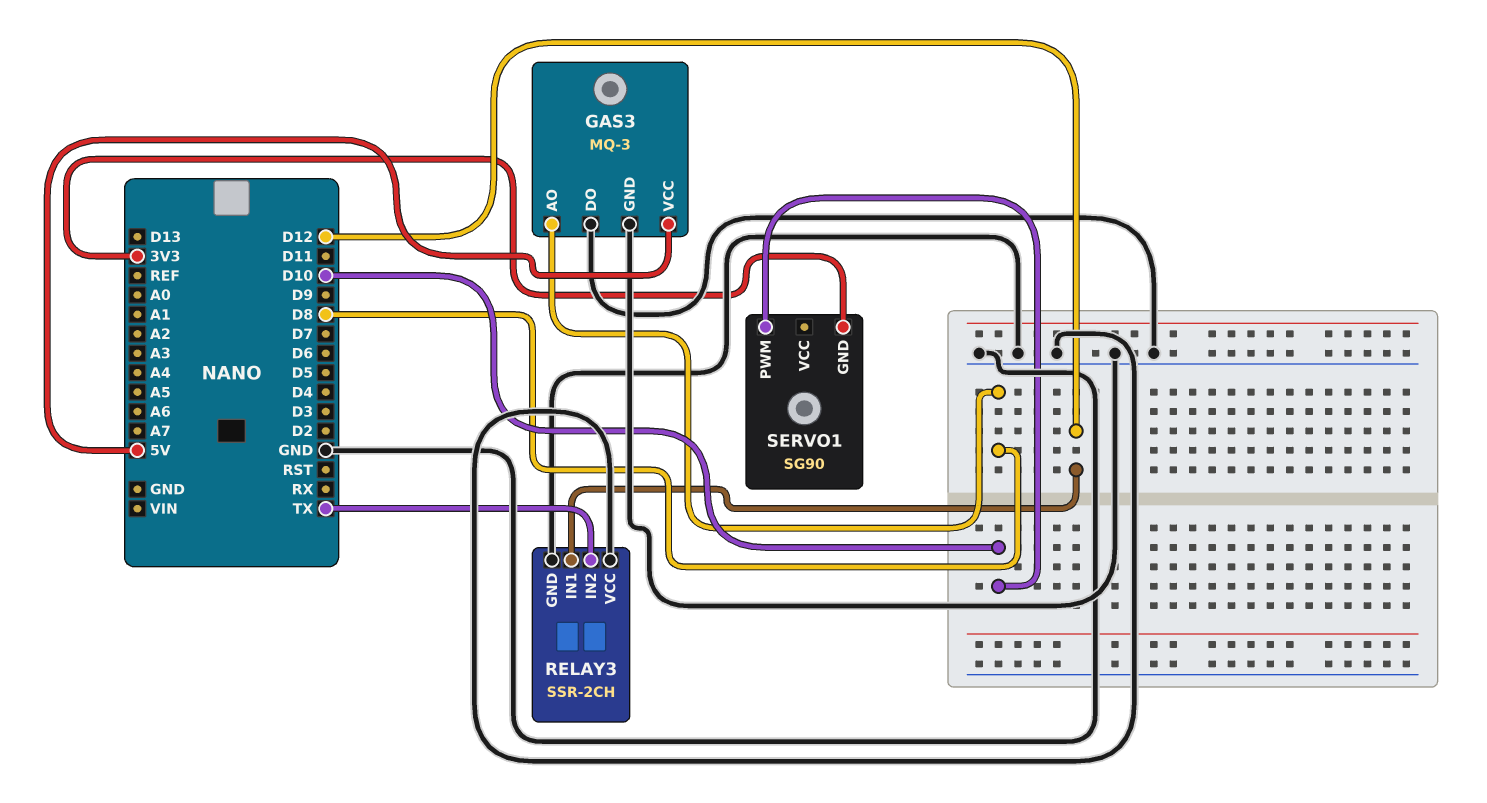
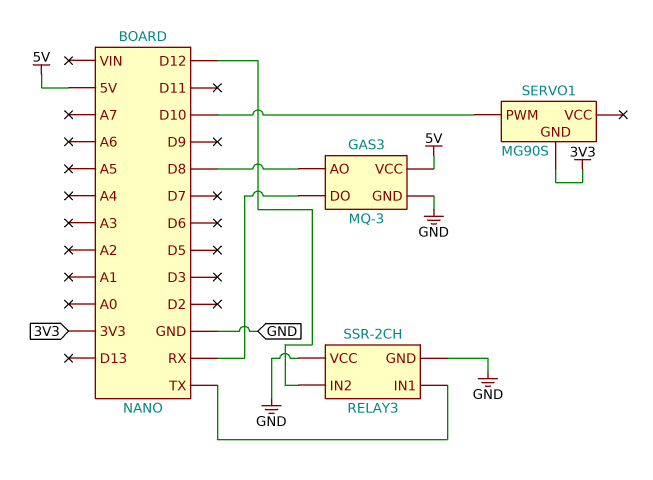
GAS3 pin DO: GND -> RX
RELAY3 pin IN1: D12 -> TX
RELAY3 pin IN2: TX -> D12
SERVO1: SG90 -> MG90S

